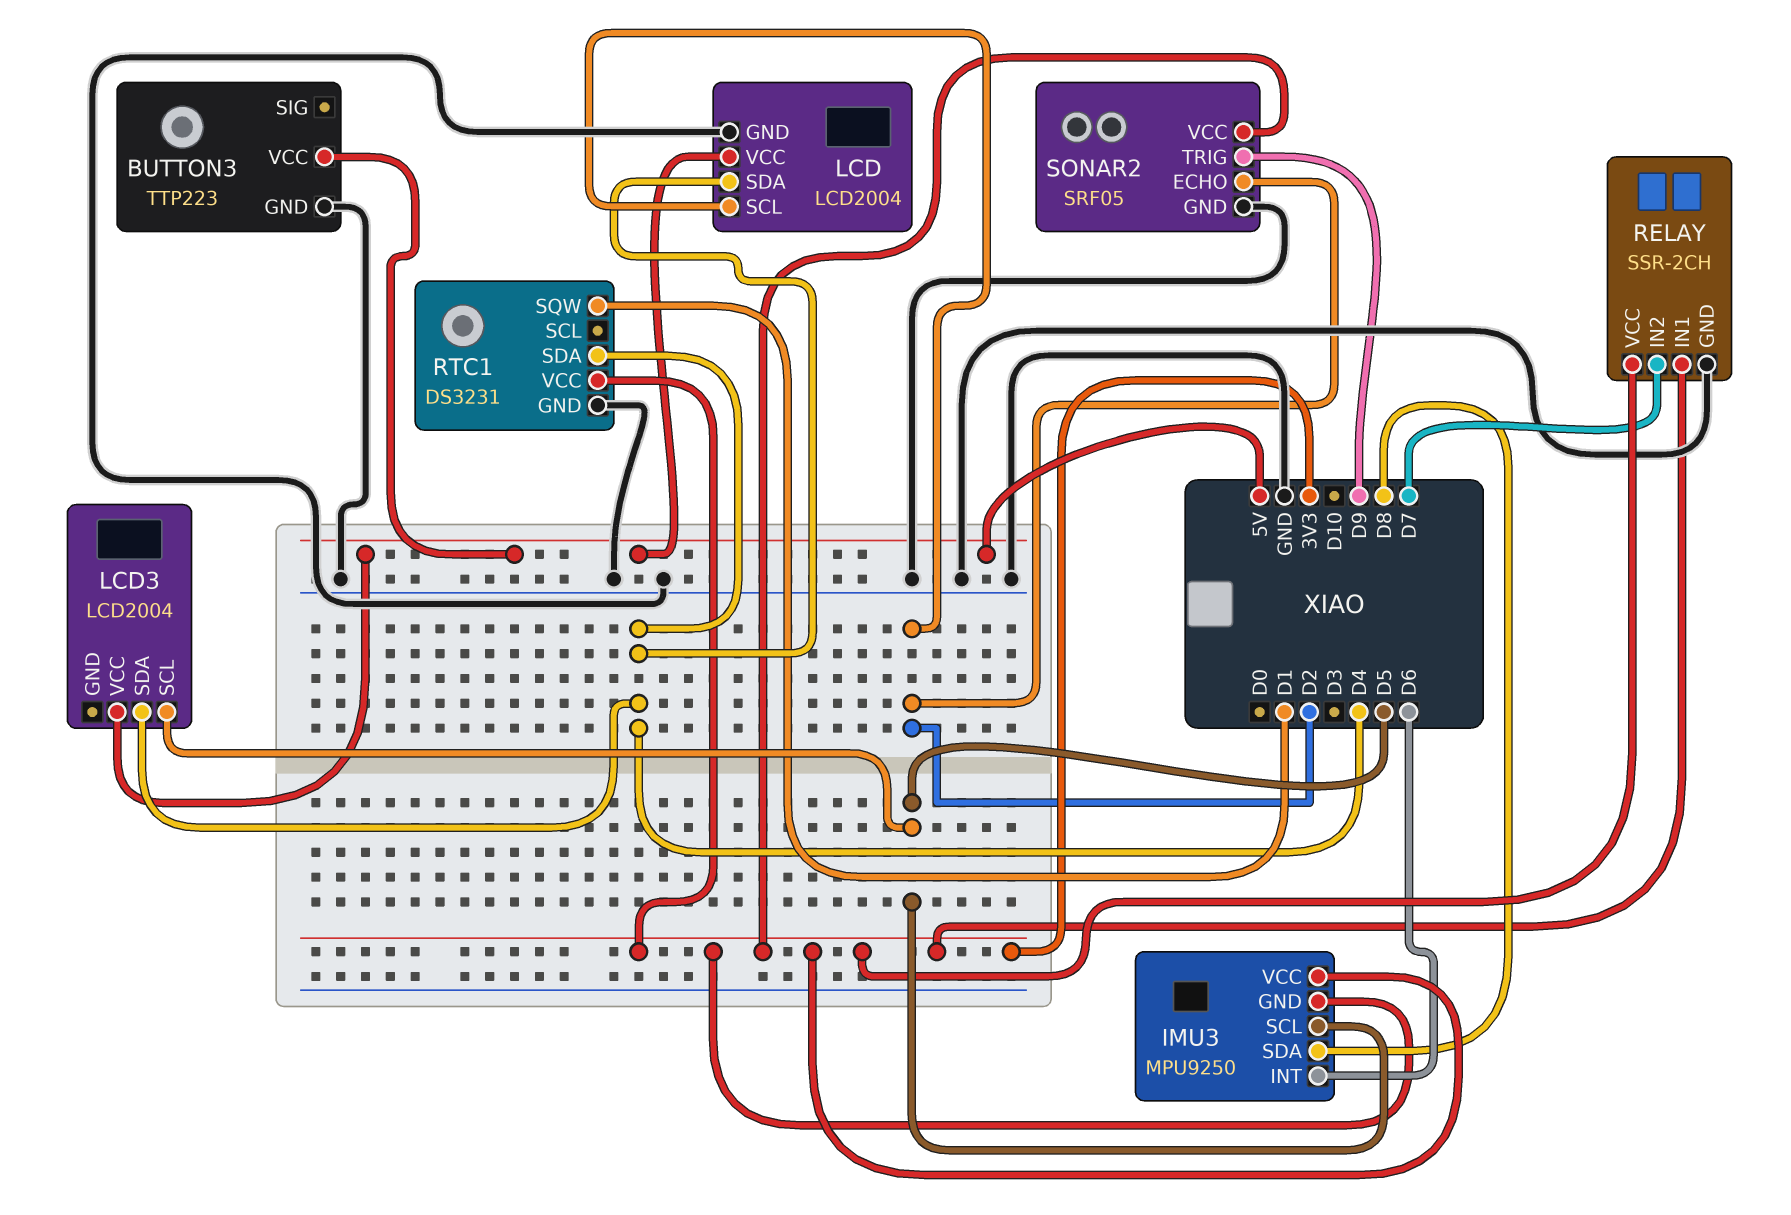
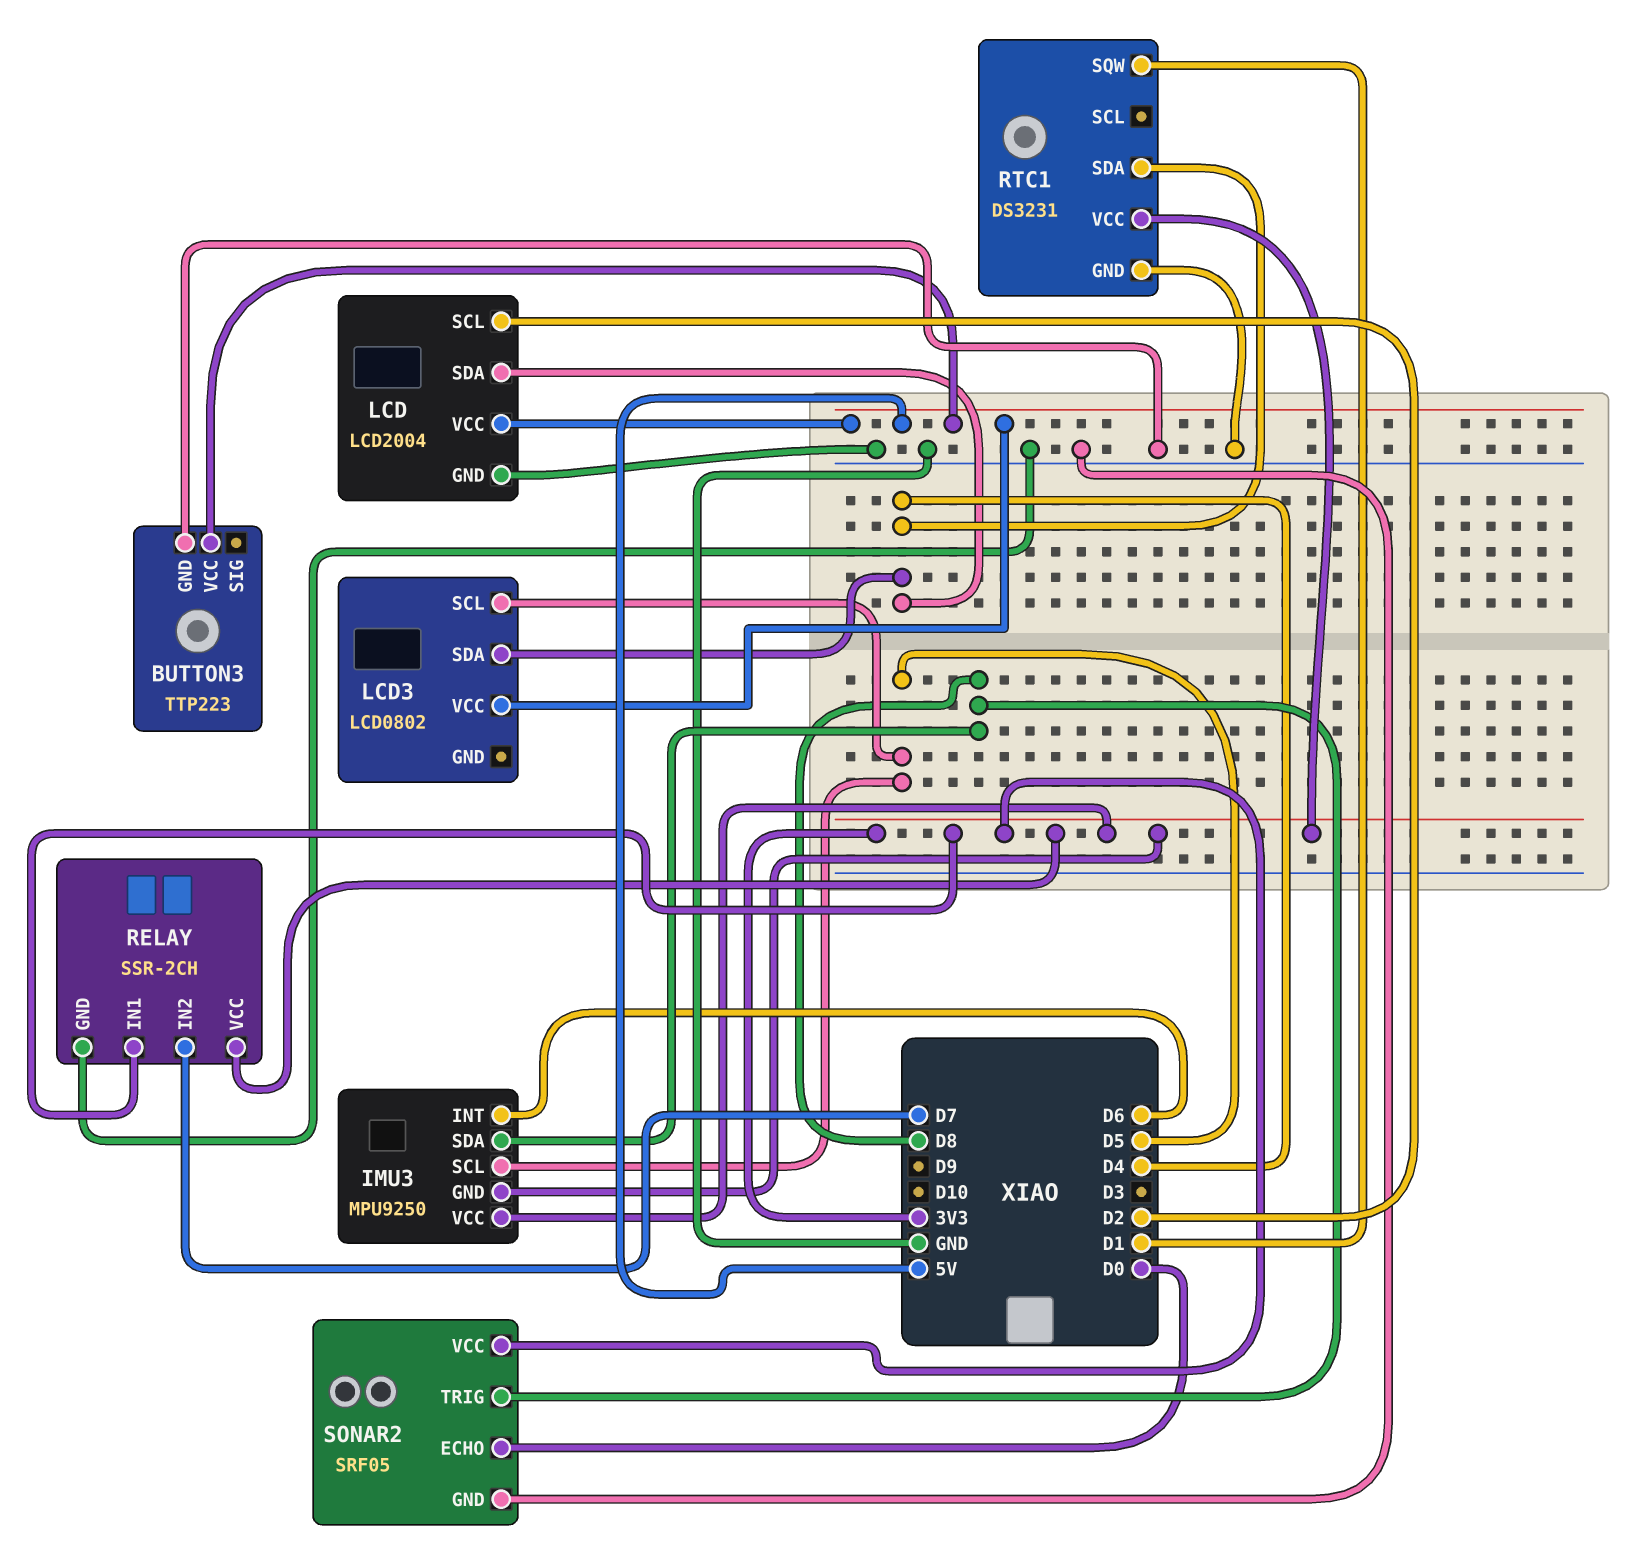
LCD3: LCD2004 -> LCD0802
SONAR2 pin ECHO: D2 -> D0
SONAR2 pin TRIG: D9 -> D8

